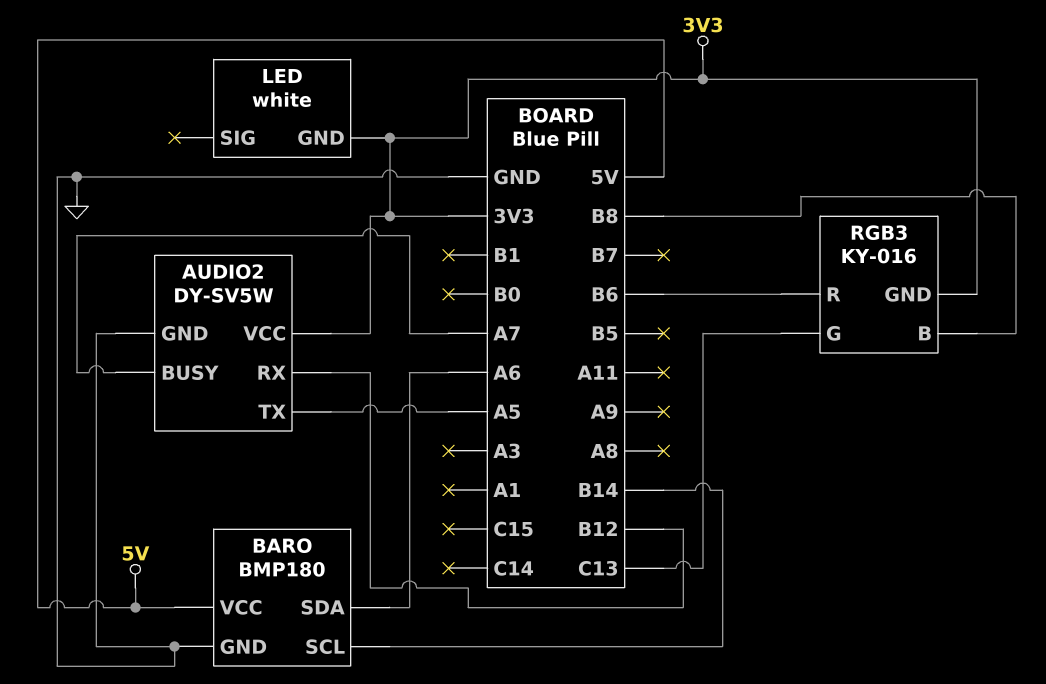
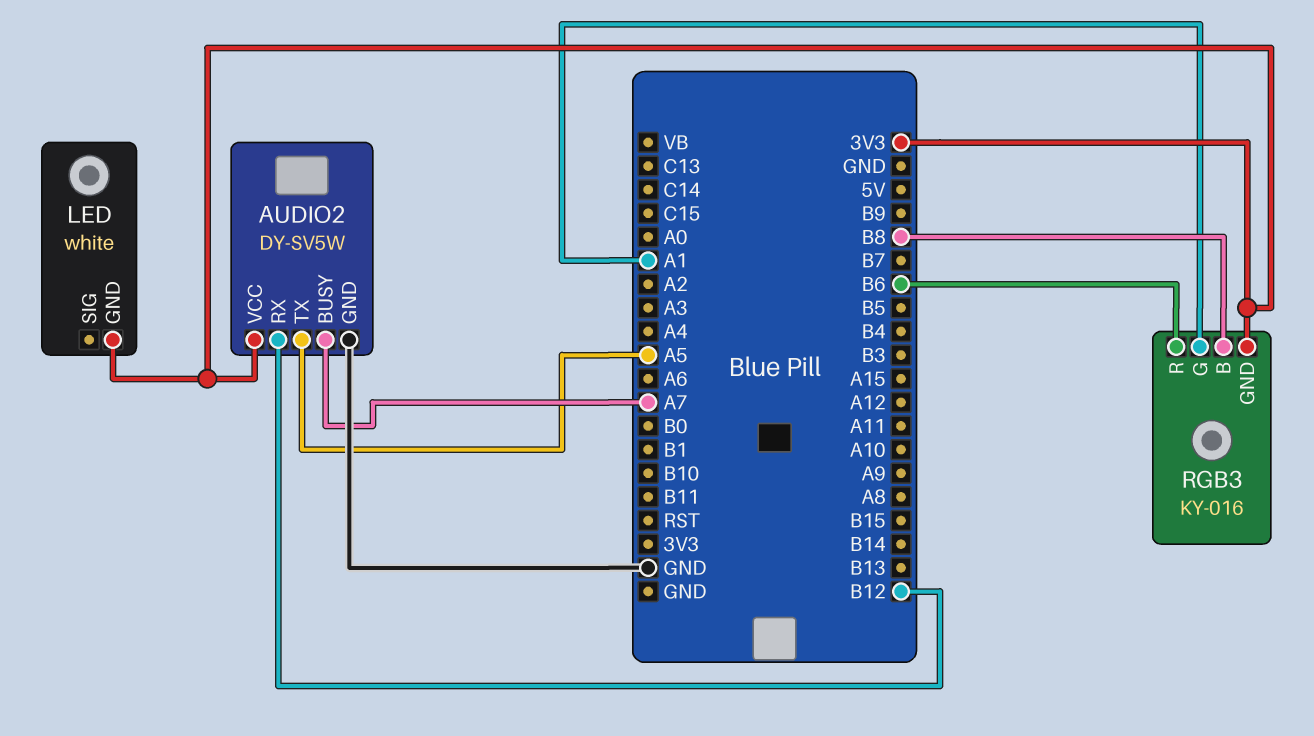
BARO: BMP180 -> none
BARO pin GND: GND -> none
BARO pin SCL: B14 -> none
BARO pin SDA: A6 -> none
BARO pin VCC: 5V -> none
RGB3 pin G: C13 -> A1

